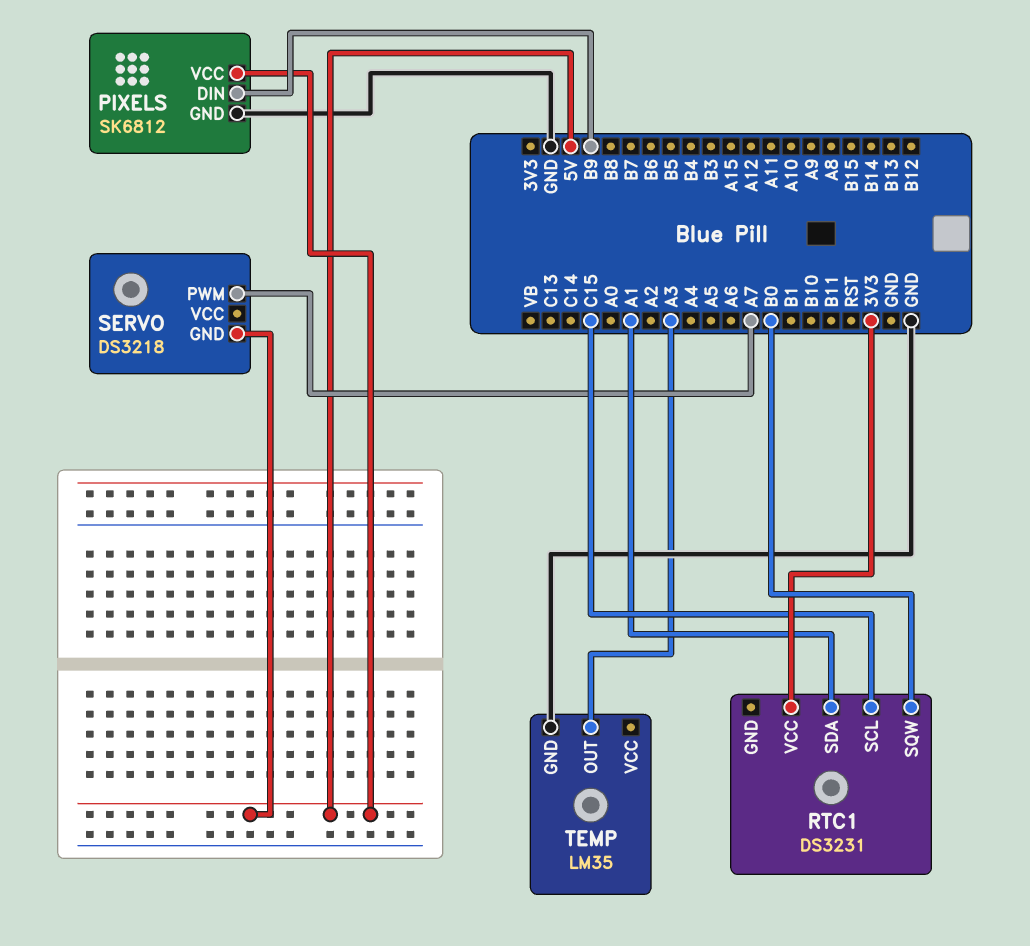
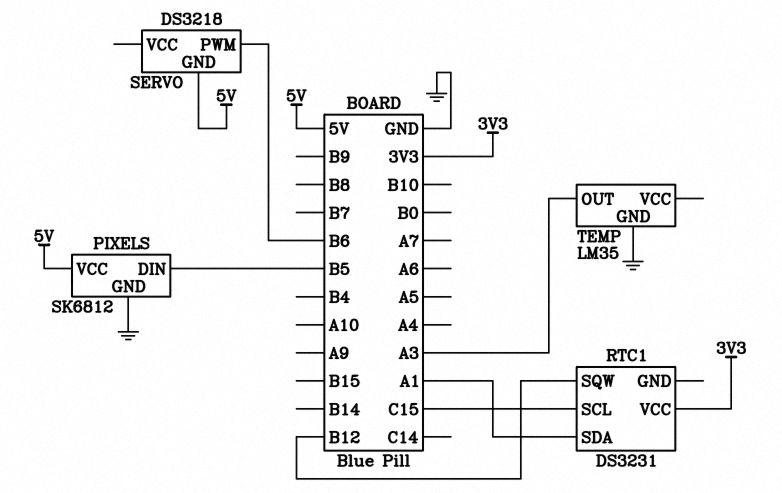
PIXELS pin DIN: B9 -> B5
RTC1 pin SQW: B0 -> B12
SERVO pin PWM: A7 -> B6

